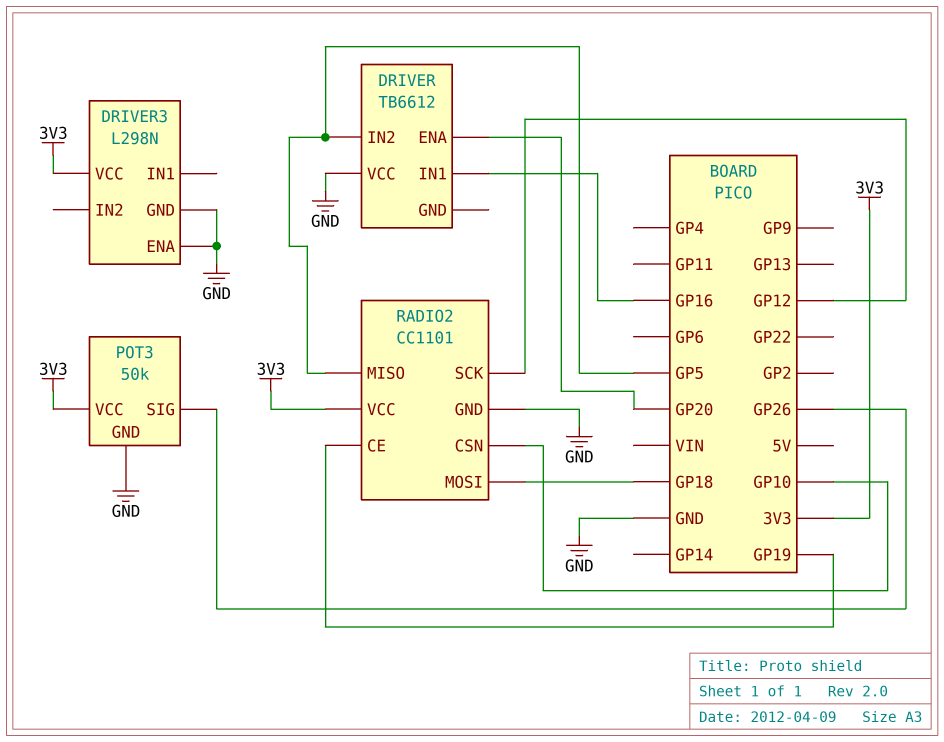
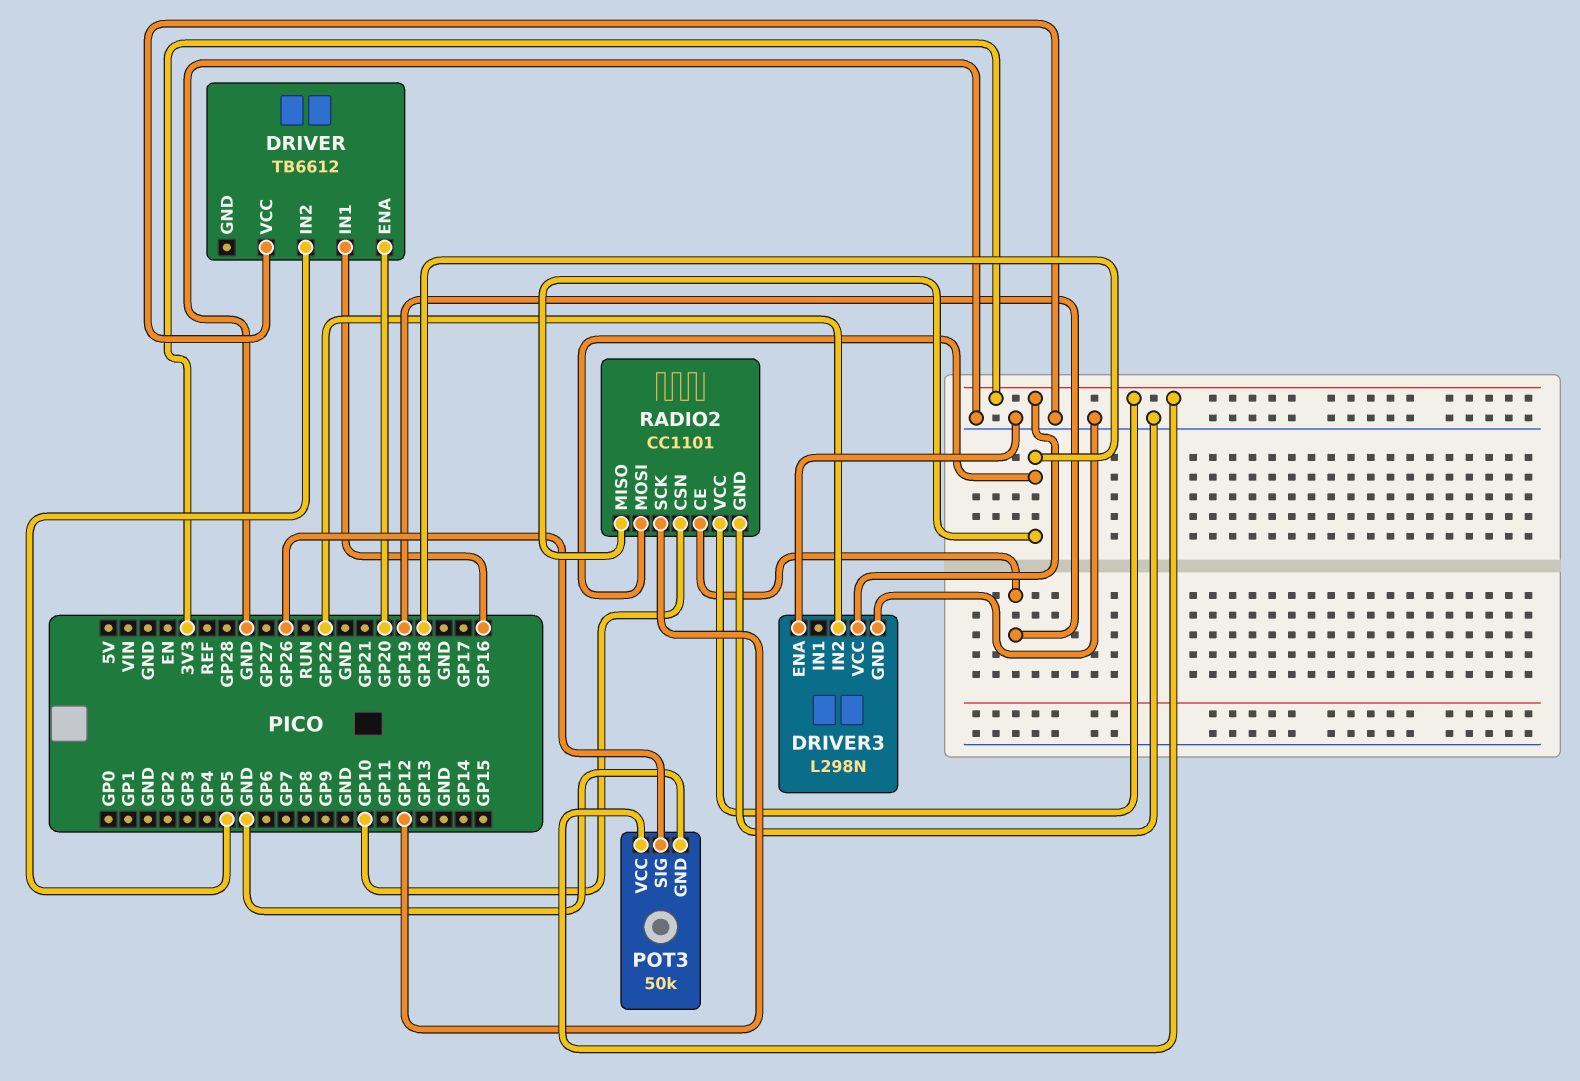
DRIVER3 pin IN2: none -> GP22
RADIO2 pin MISO: GP5 -> GP18

